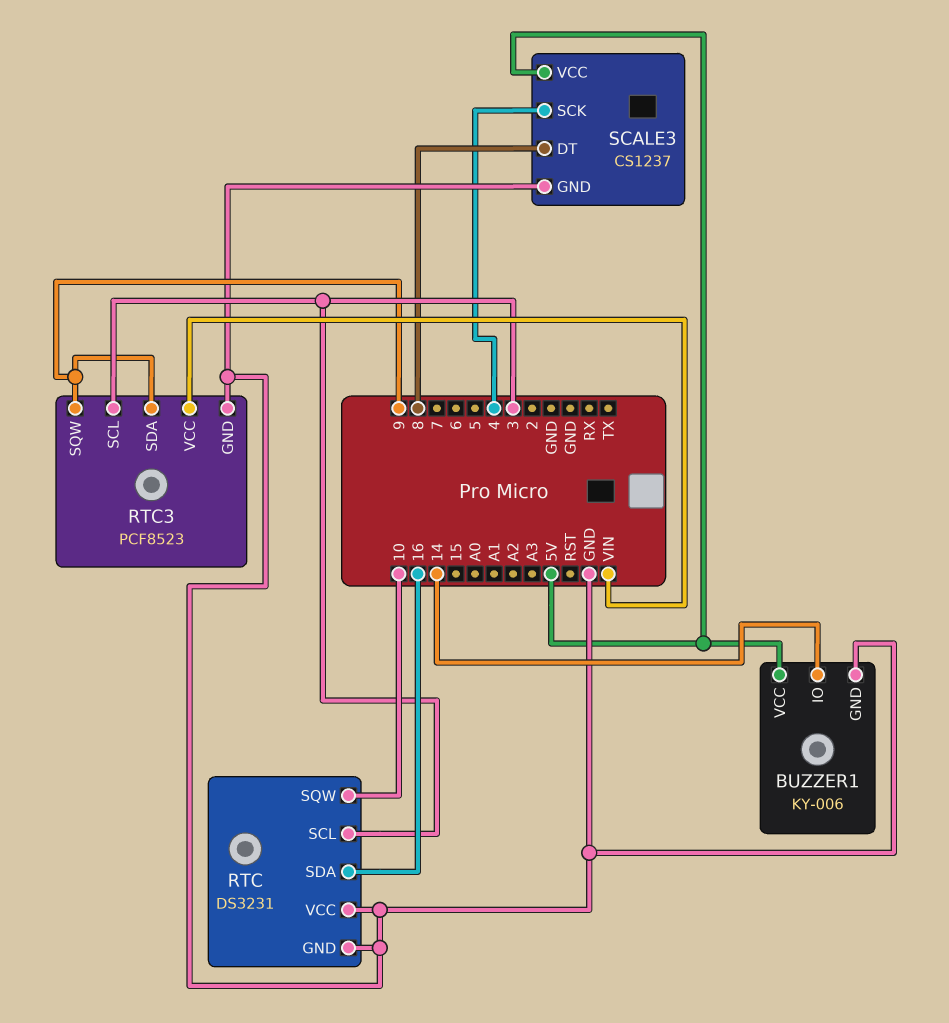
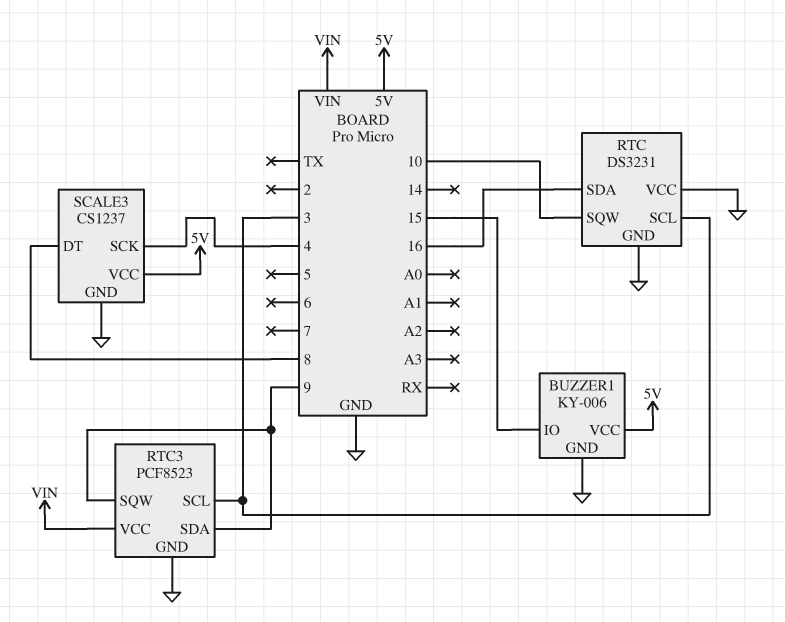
BUZZER1 pin IO: 14 -> 15

